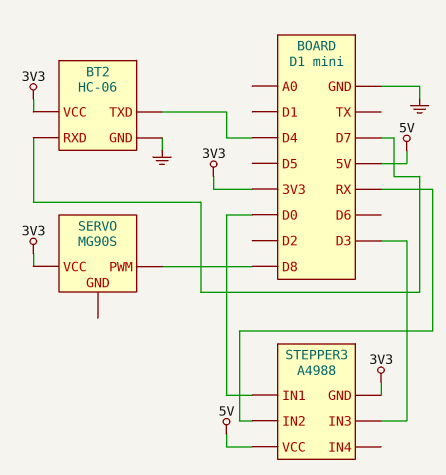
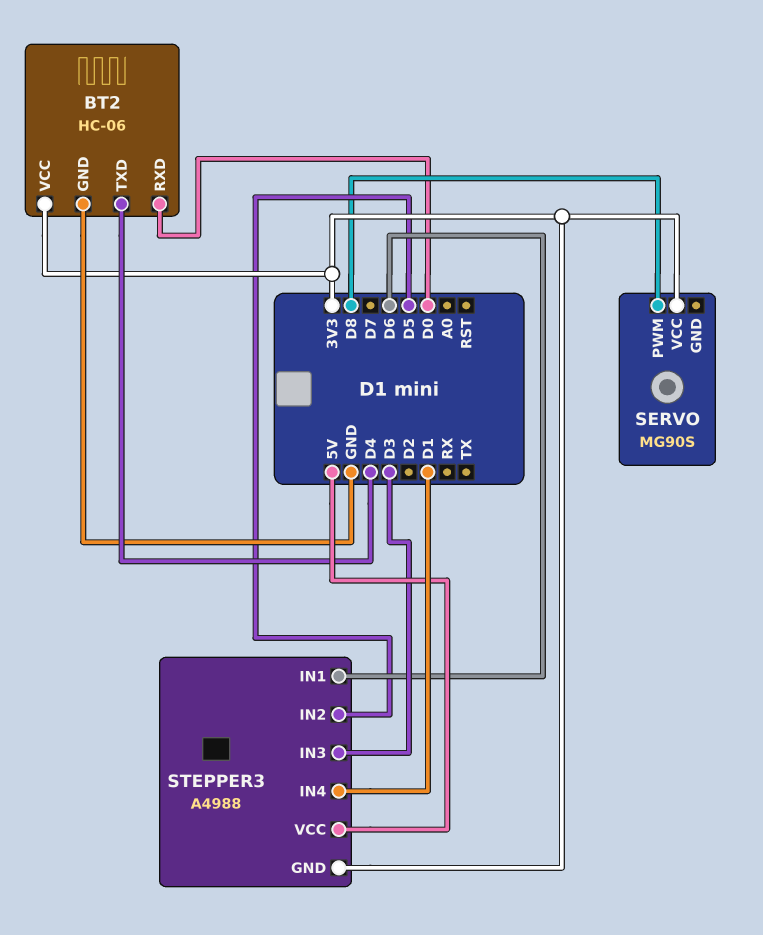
BT2 pin RXD: D7 -> D0
STEPPER3 pin IN1: D0 -> D6
STEPPER3 pin IN2: RX -> D5
STEPPER3 pin IN4: none -> D1

